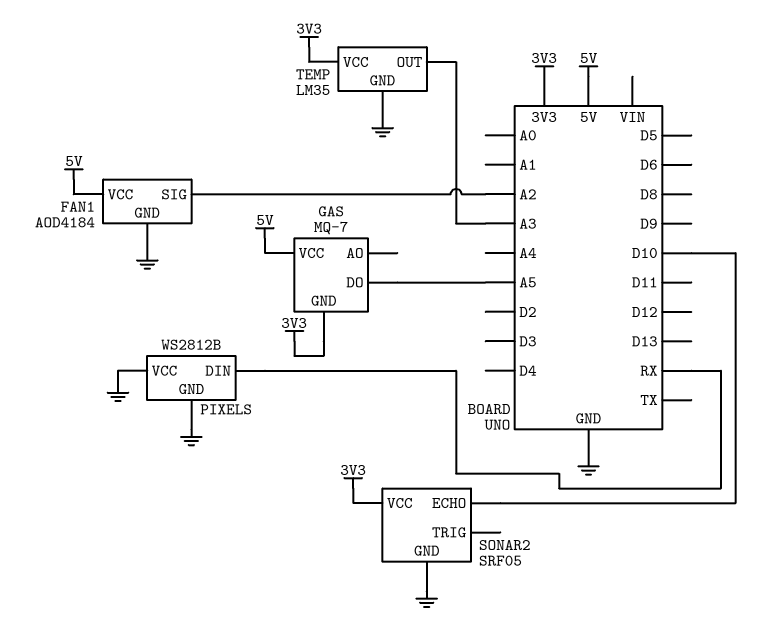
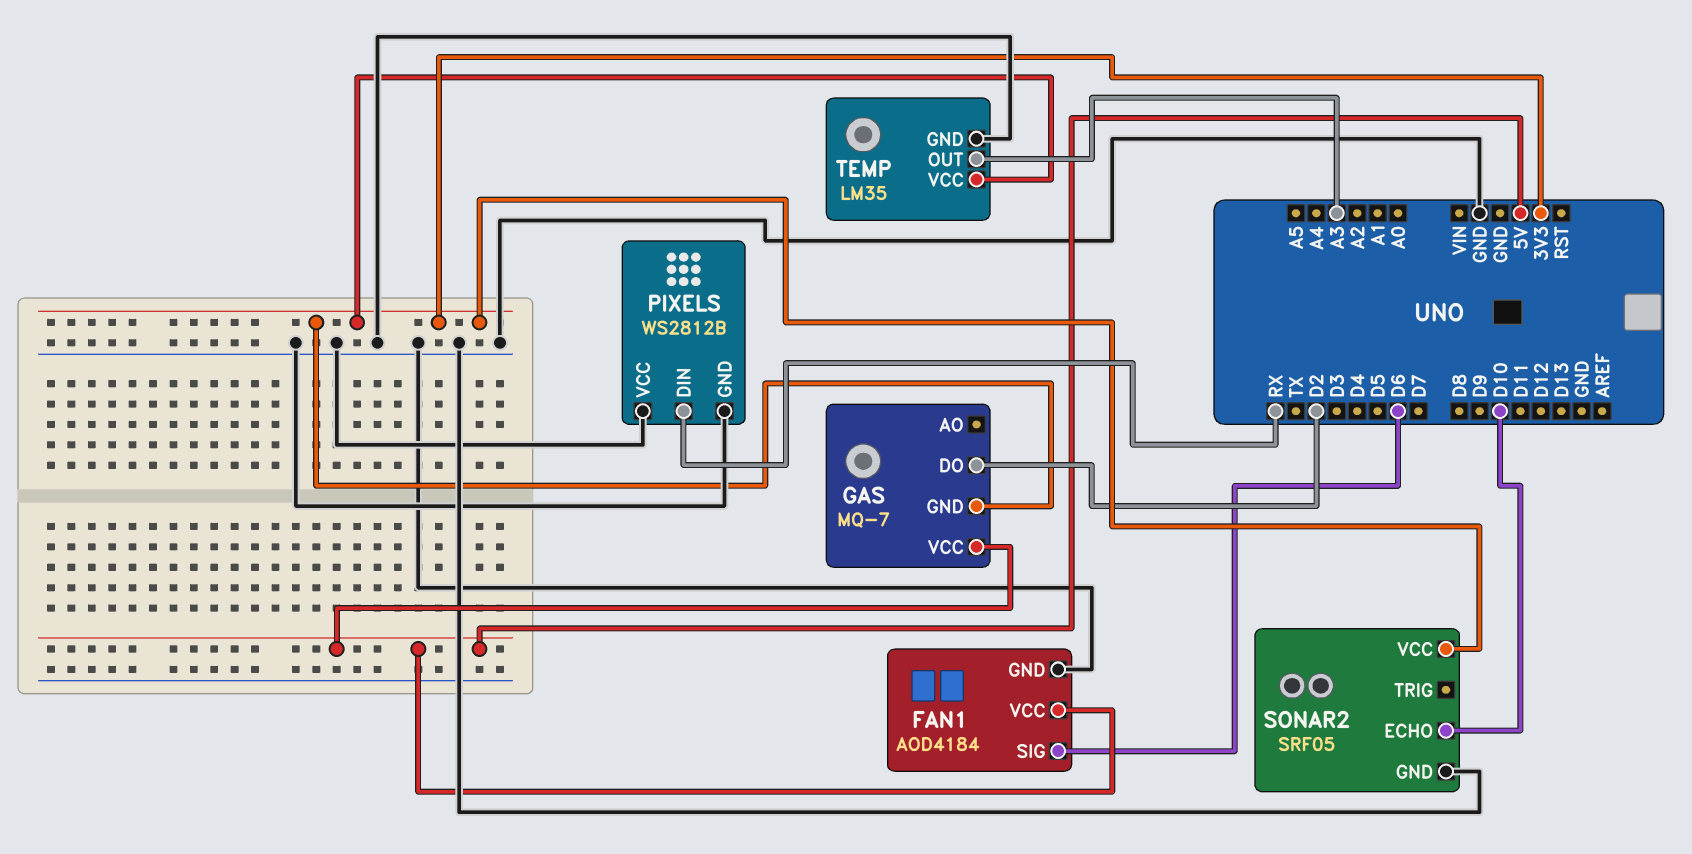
FAN1 pin SIG: A2 -> D6
GAS pin DO: A5 -> D2

